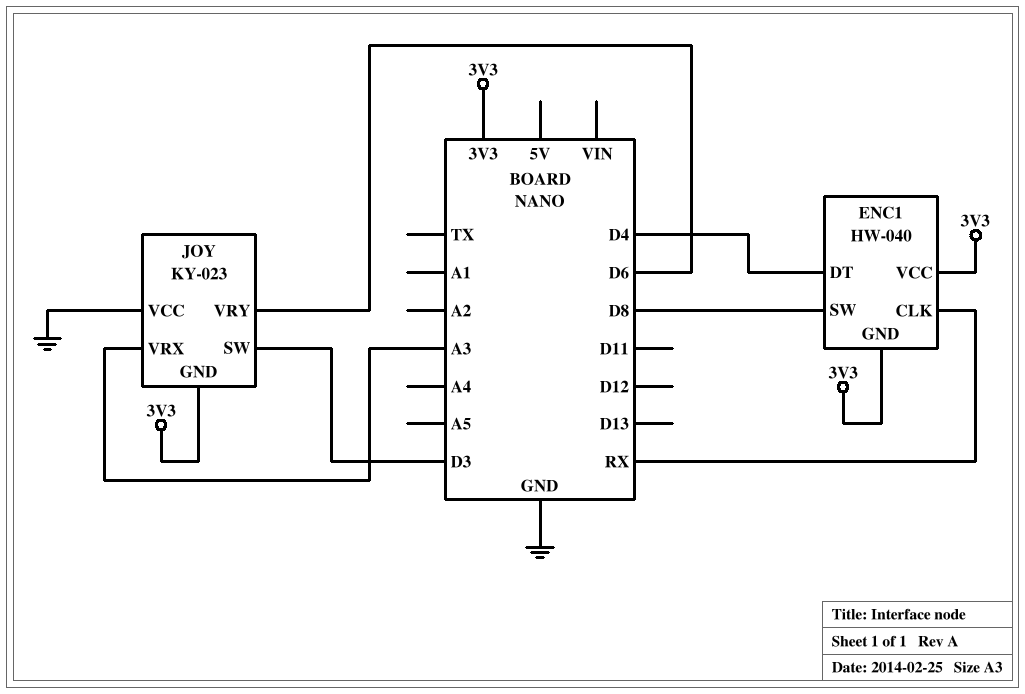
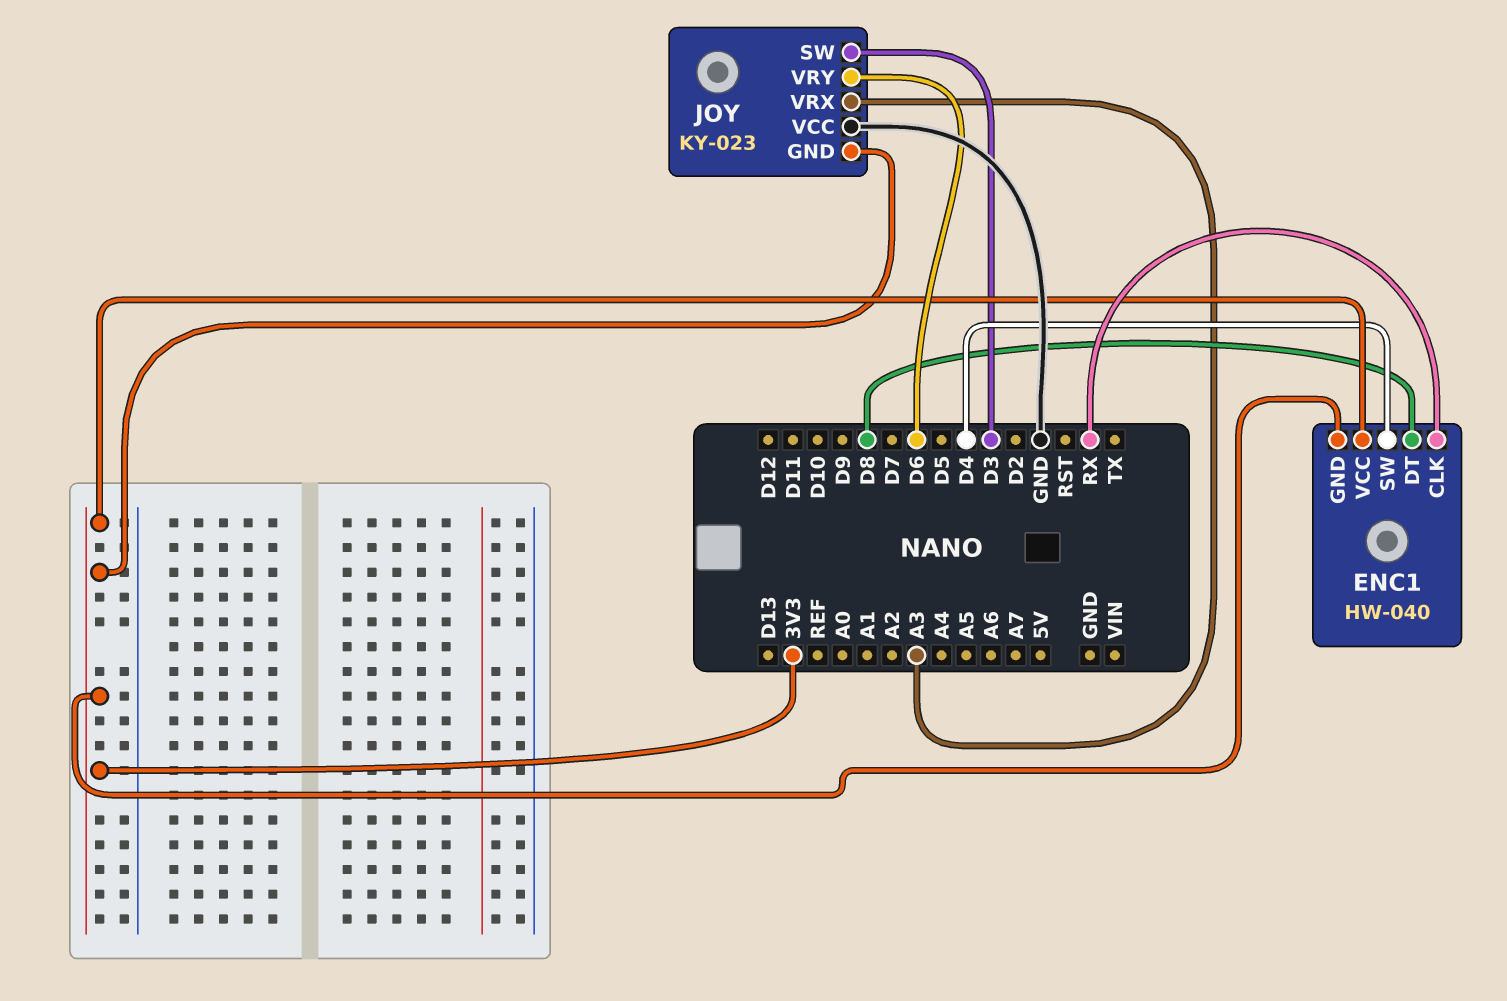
ENC1 pin DT: D4 -> D8
ENC1 pin SW: D8 -> D4

